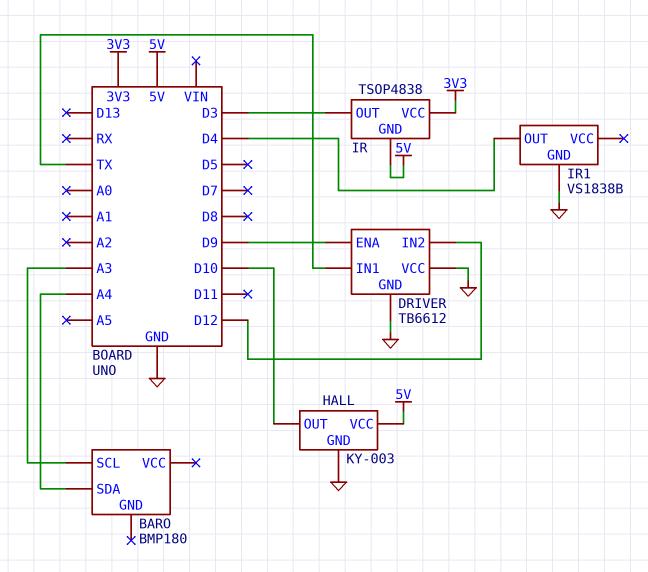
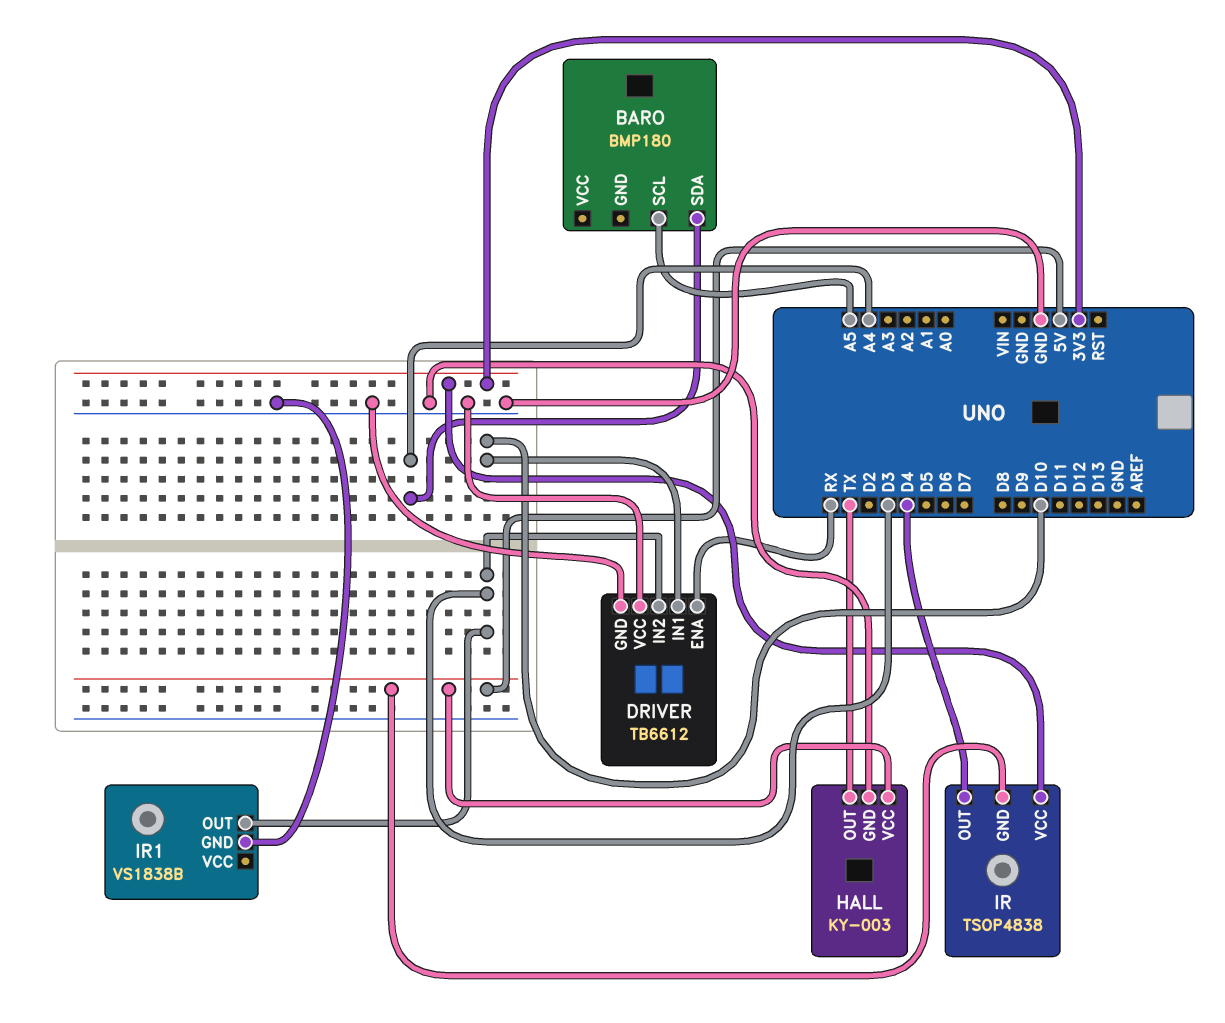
BARO pin SCL: A3 -> A5
DRIVER pin ENA: D9 -> RX
DRIVER pin IN1: TX -> D10
DRIVER pin IN2: D12 -> D3
HALL pin OUT: D10 -> TX
IR pin OUT: D3 -> D4
IR1 pin OUT: D4 -> D3

